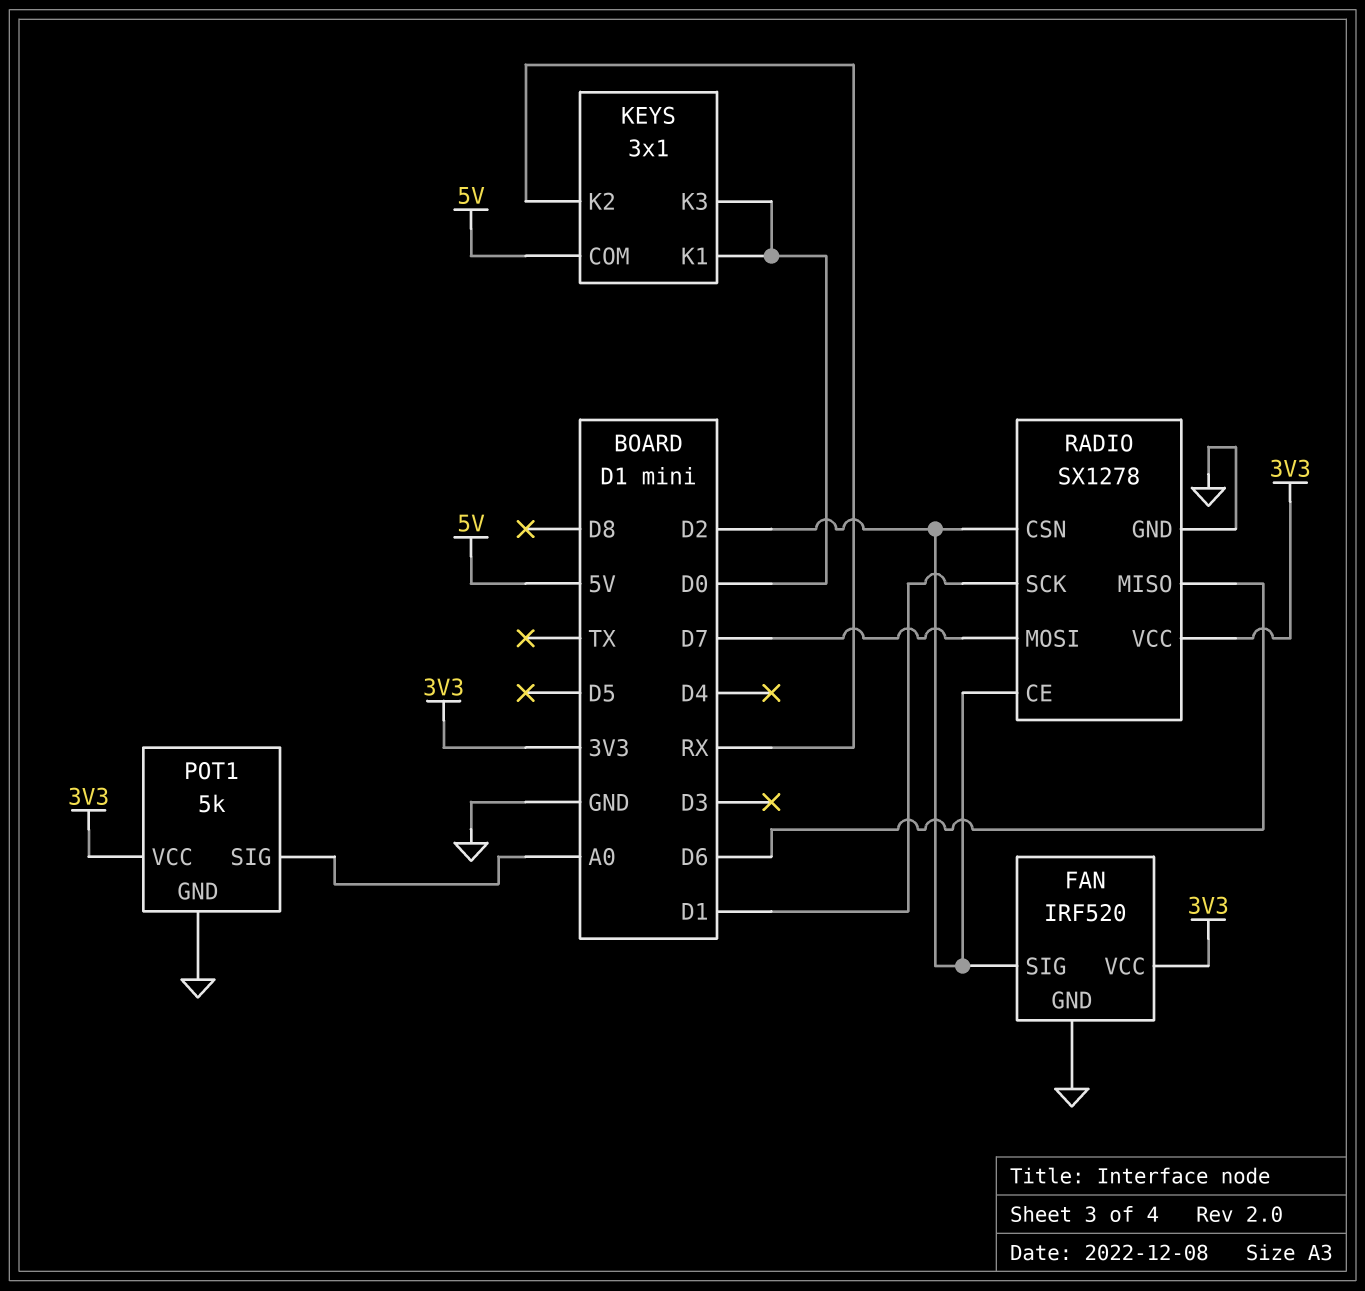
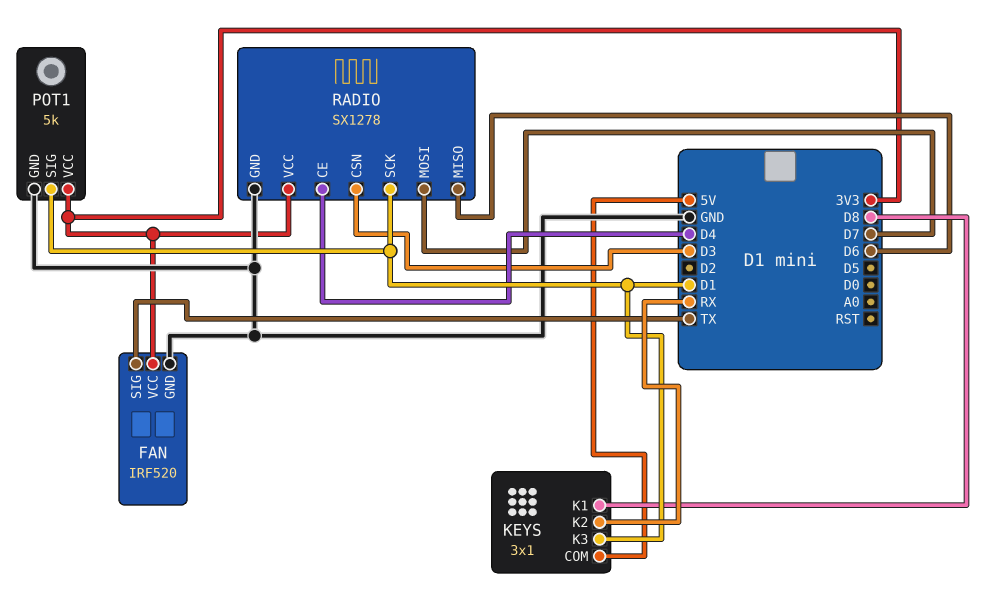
FAN pin SIG: D2 -> TX
KEYS pin K1: D0 -> D8
KEYS pin K3: D0 -> D1
POT1 pin SIG: A0 -> D1
RADIO pin CE: D2 -> D4
RADIO pin CSN: D2 -> D3

